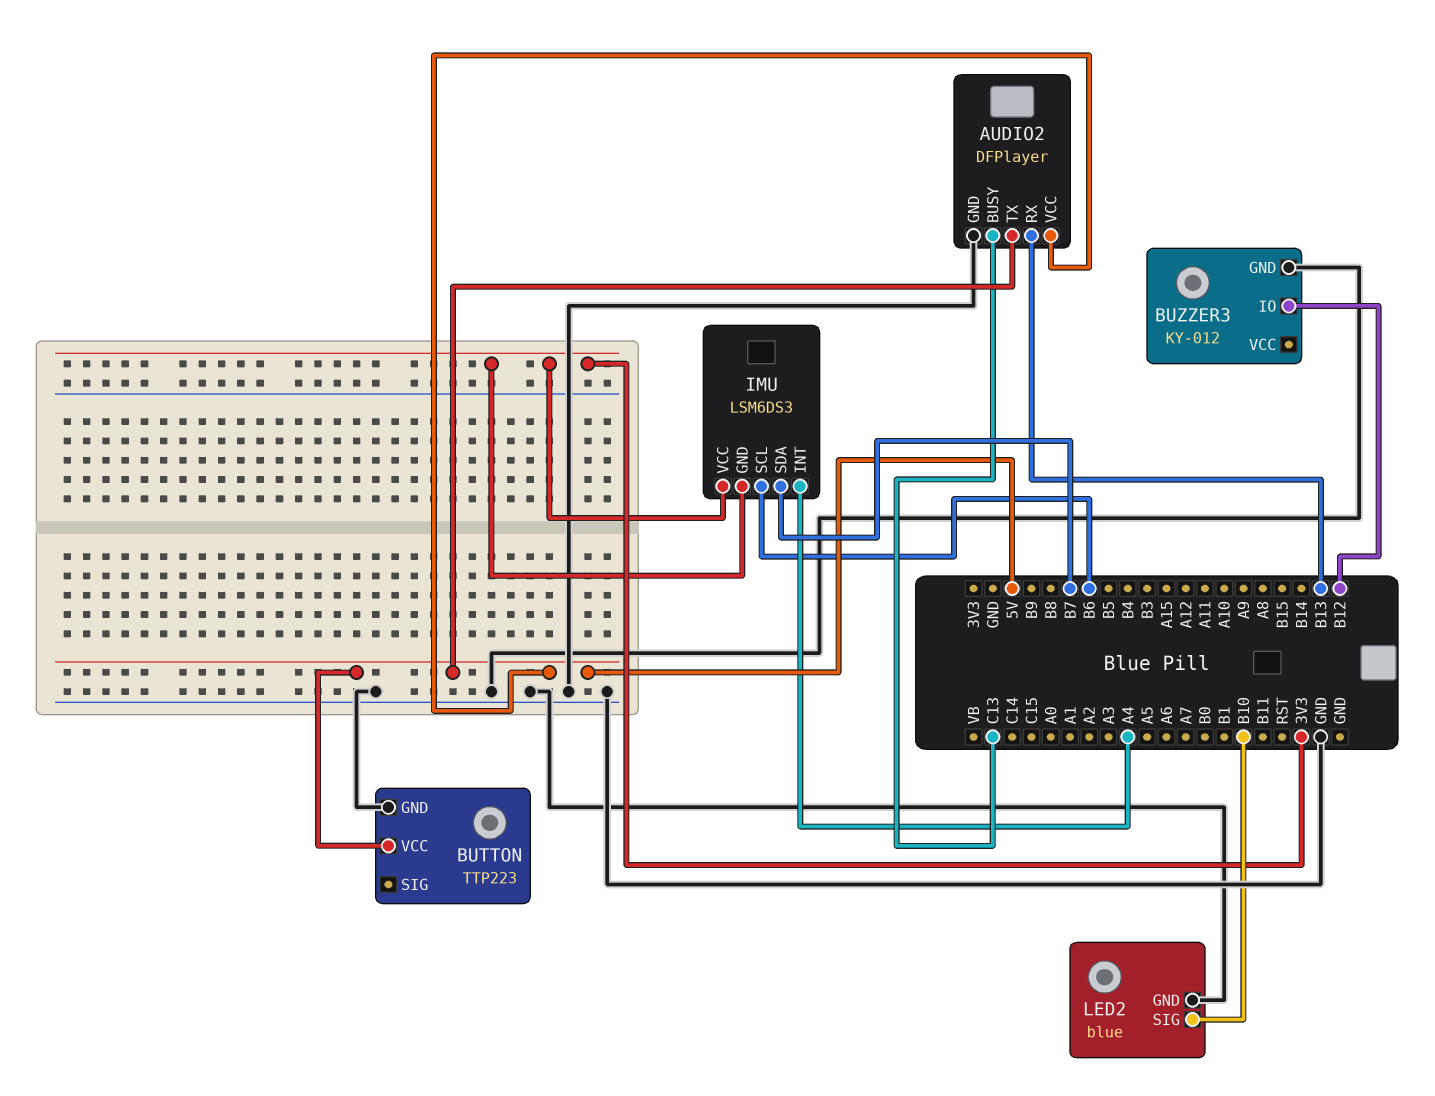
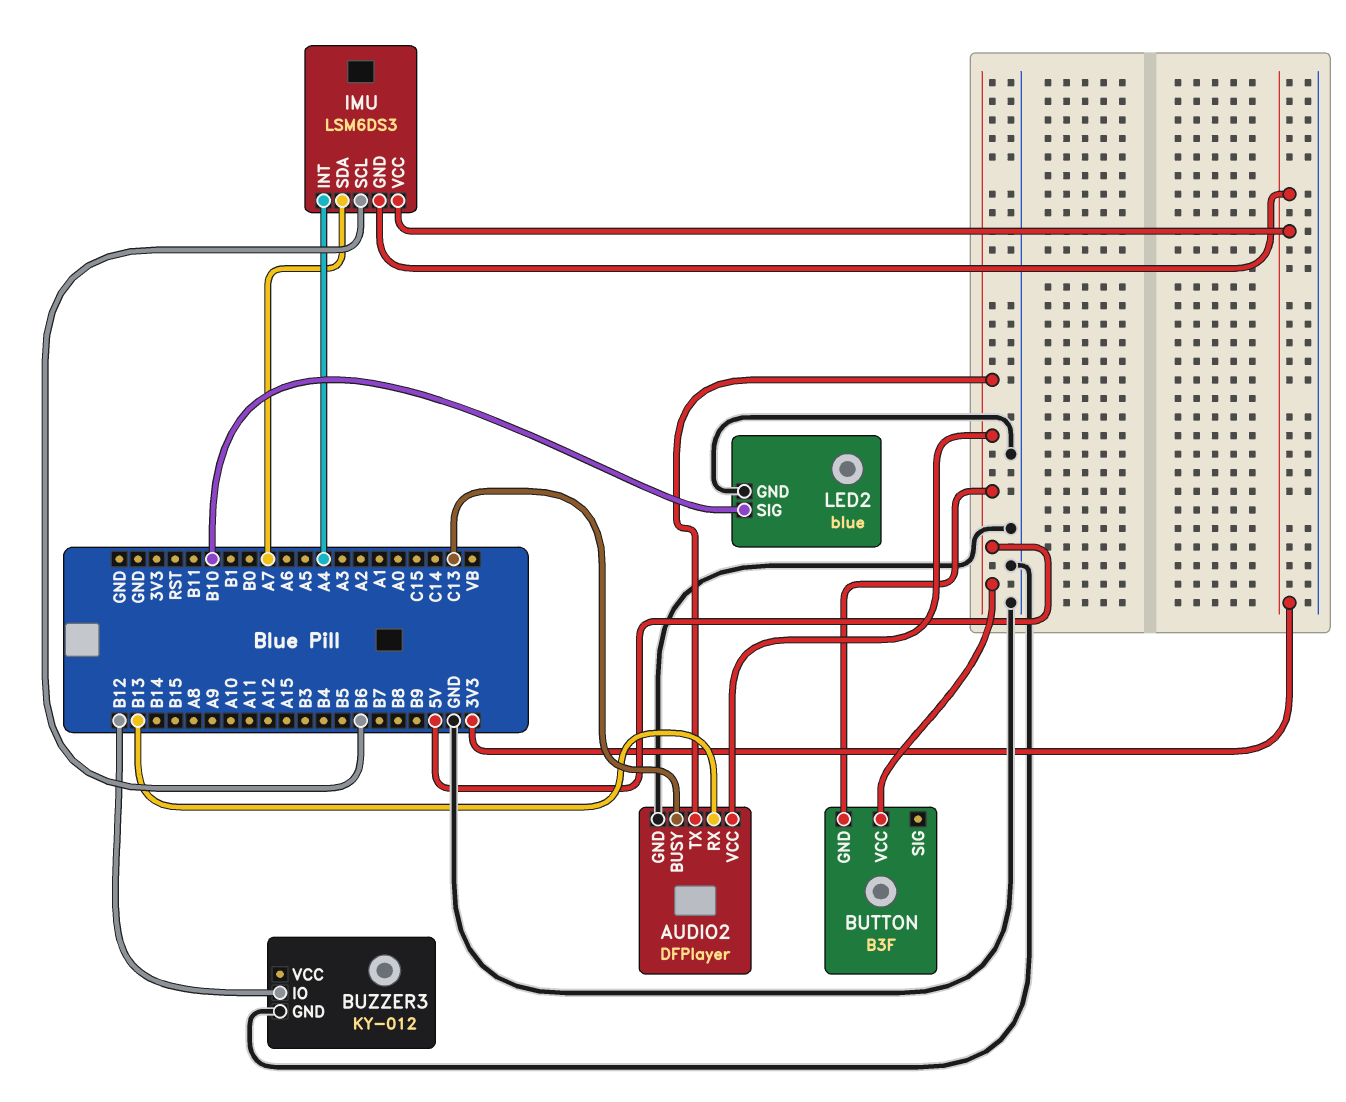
BUTTON: TTP223 -> B3F
BUTTON pin GND: GND -> 5V
IMU pin SDA: B7 -> A7

